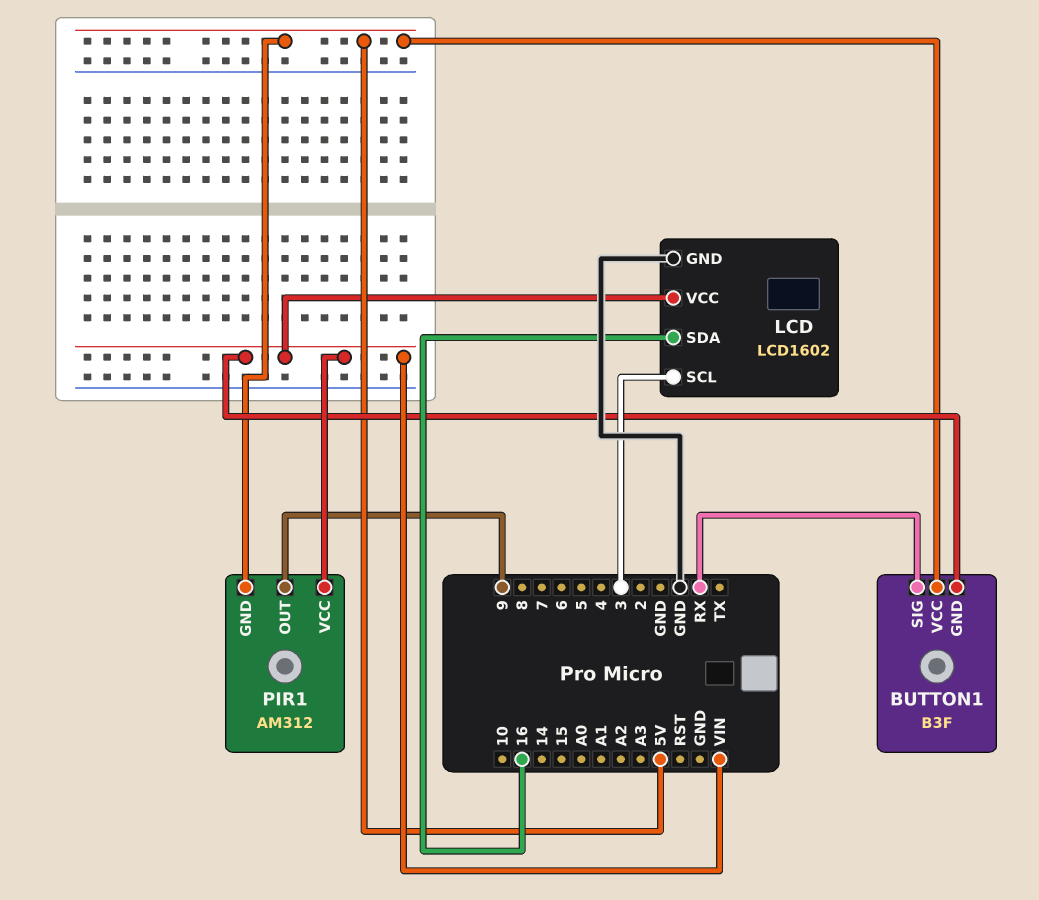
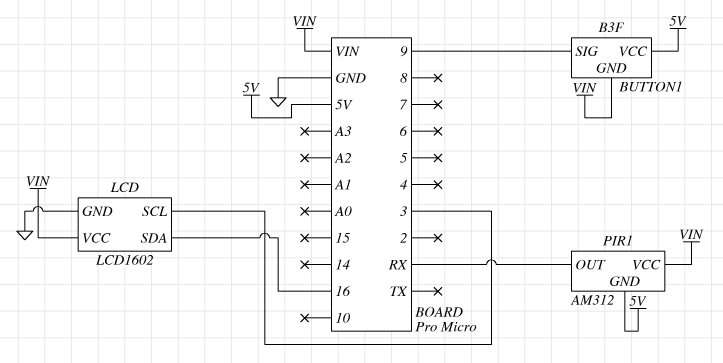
BUTTON1 pin SIG: RX -> 9
PIR1 pin OUT: 9 -> RX

